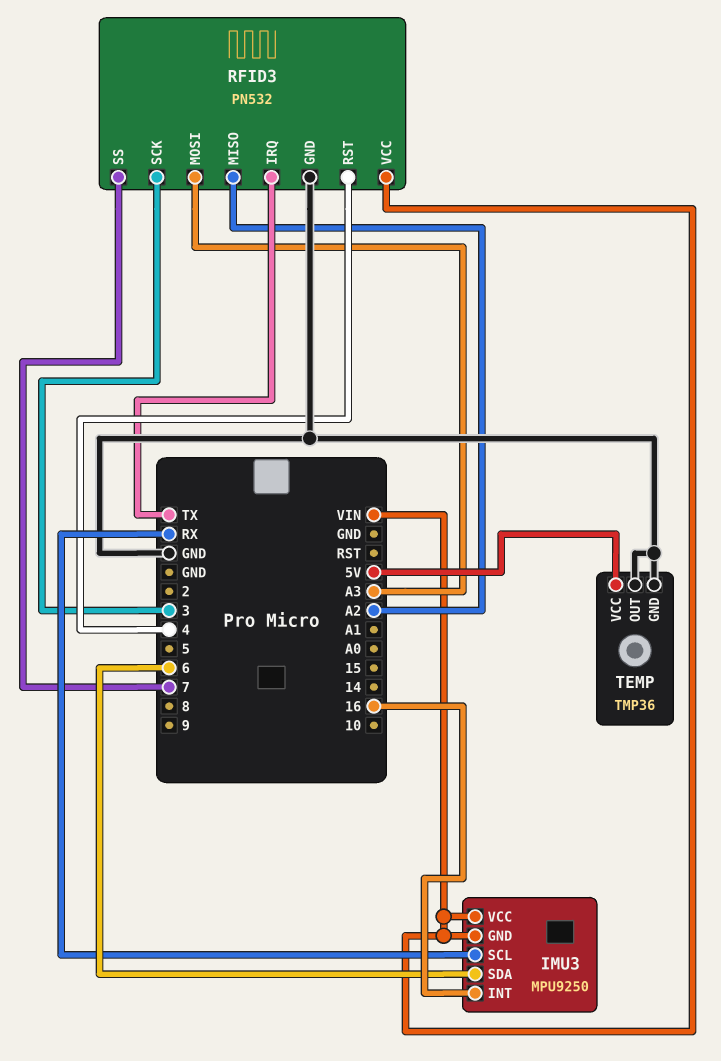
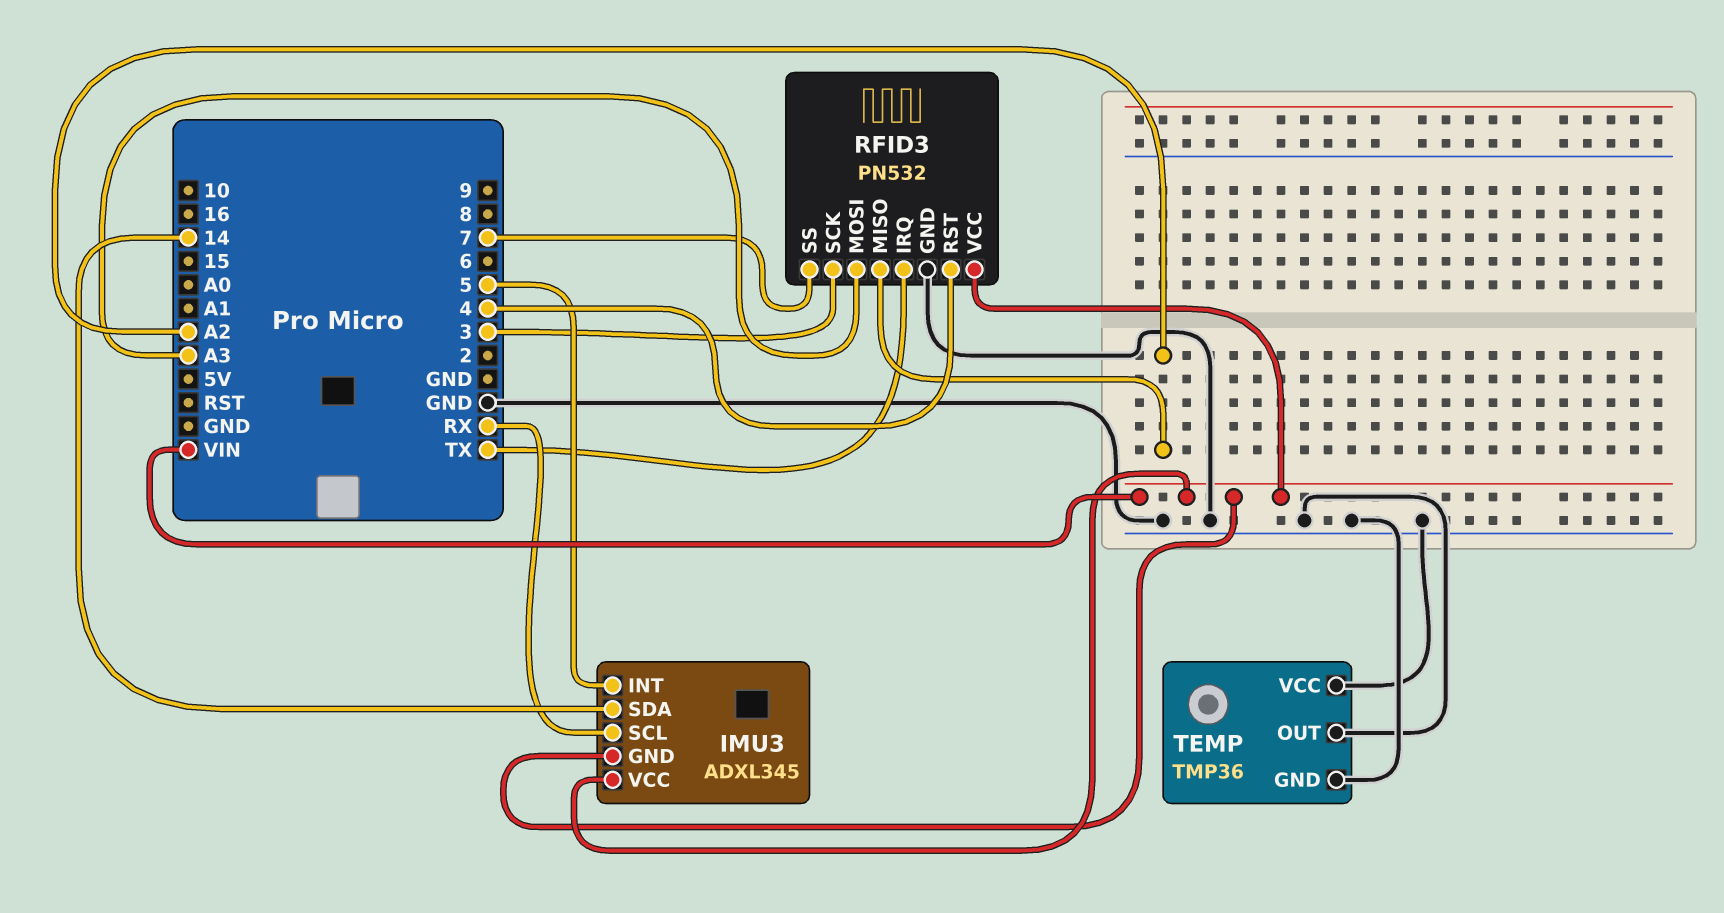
IMU3: MPU9250 -> ADXL345
IMU3 pin INT: 16 -> 5
IMU3 pin SDA: 6 -> 14
TEMP pin VCC: 5V -> GND

